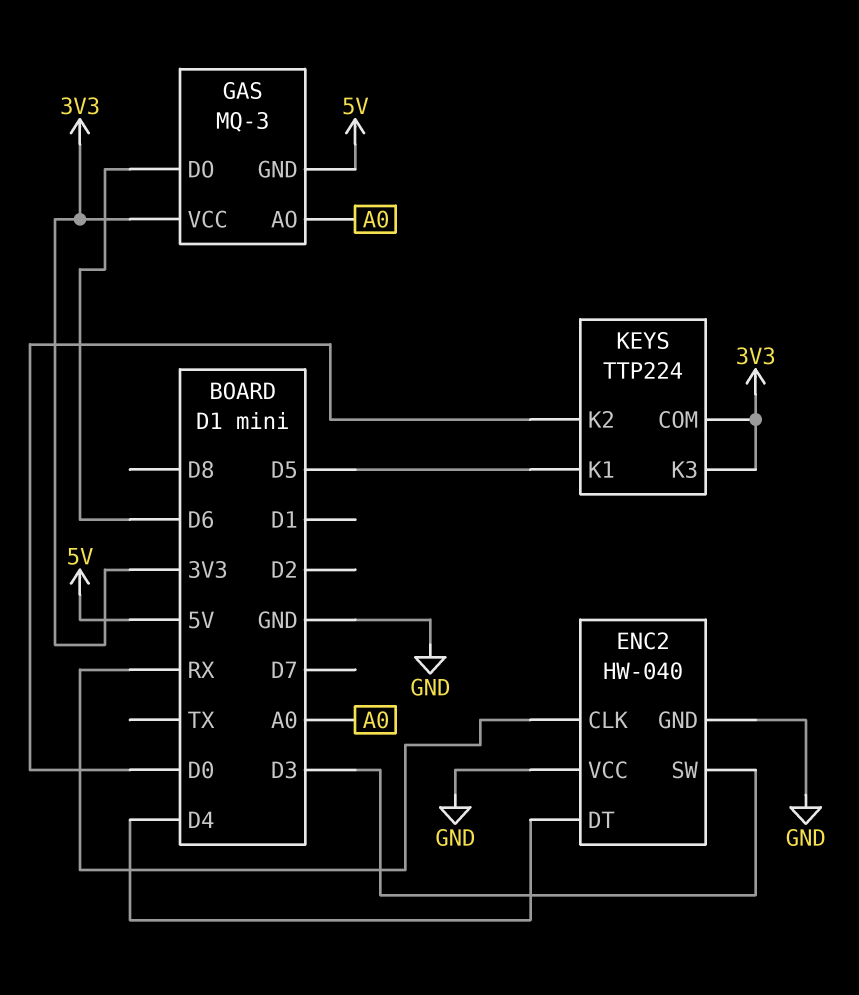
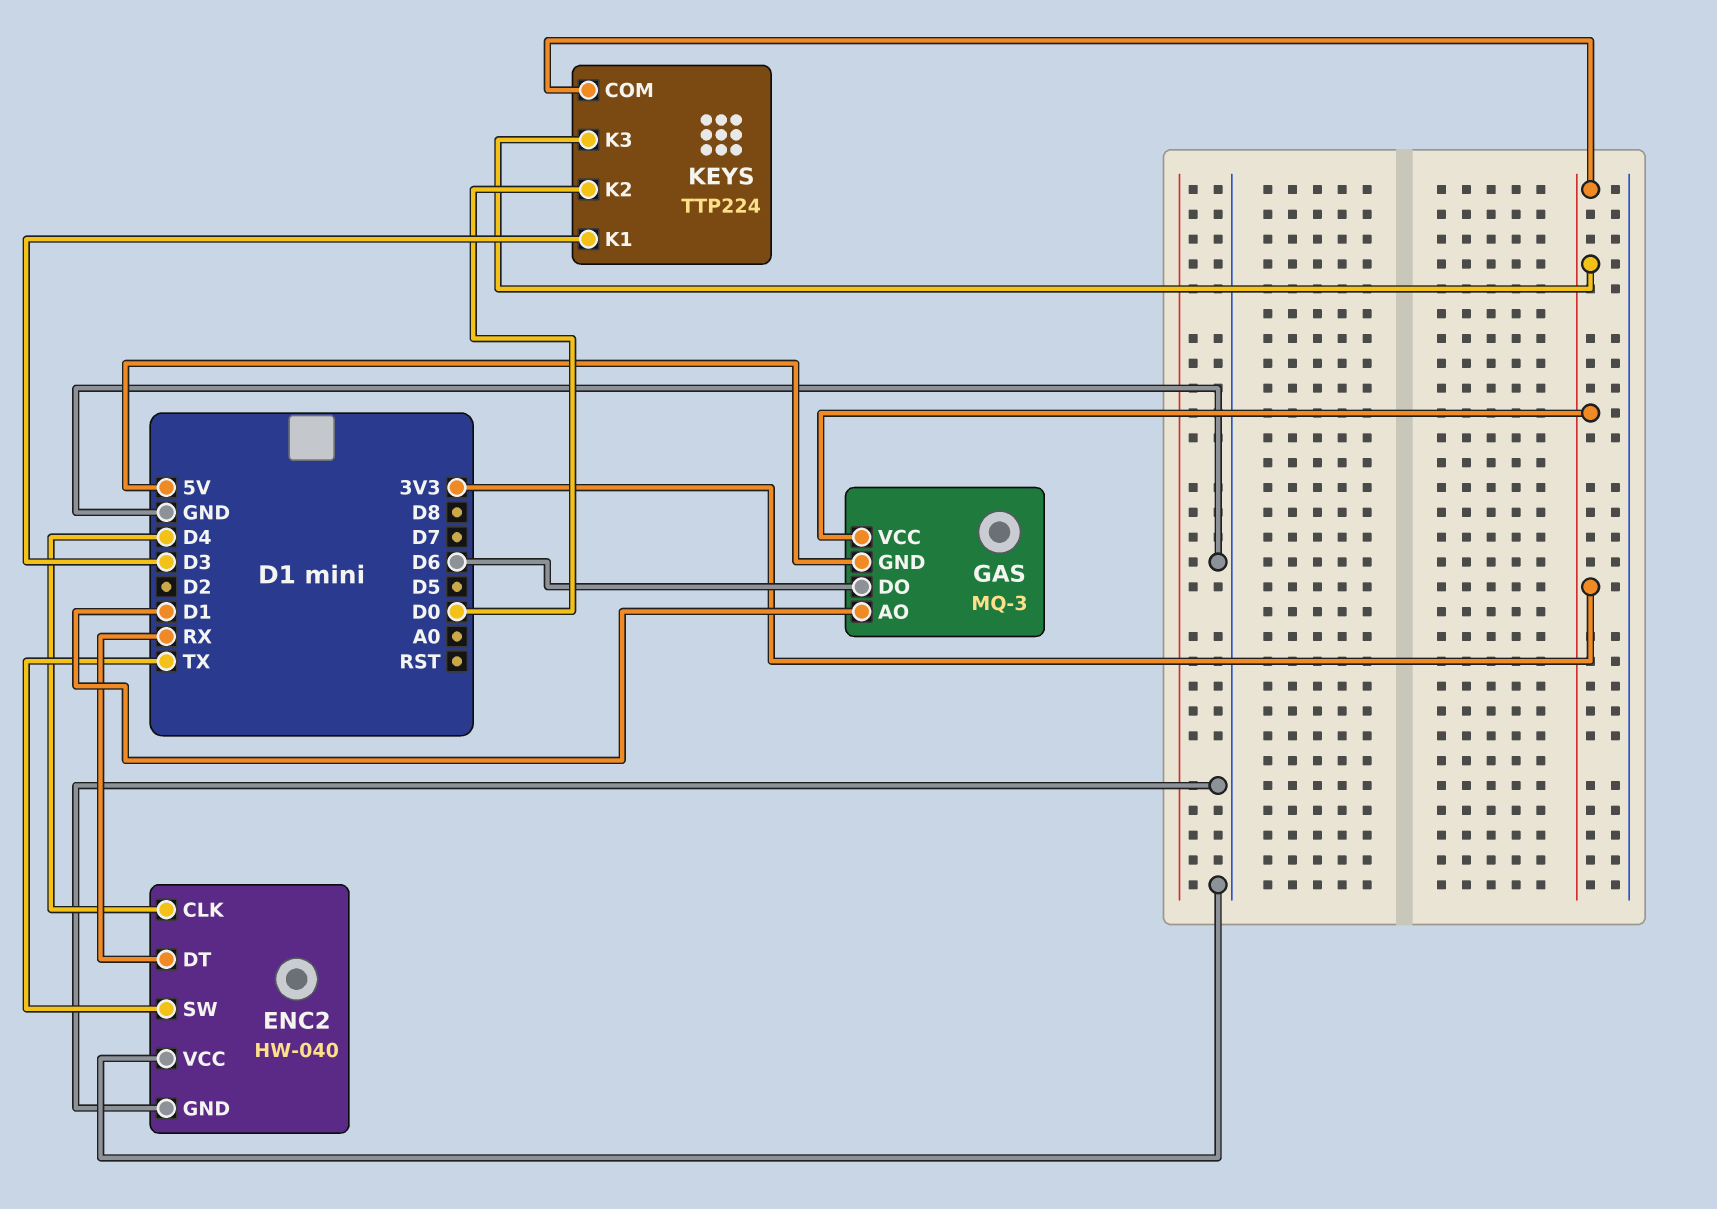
ENC2 pin CLK: RX -> D4
ENC2 pin DT: D4 -> RX
ENC2 pin SW: D3 -> TX
GAS pin AO: A0 -> D1
KEYS pin K1: D5 -> D3

